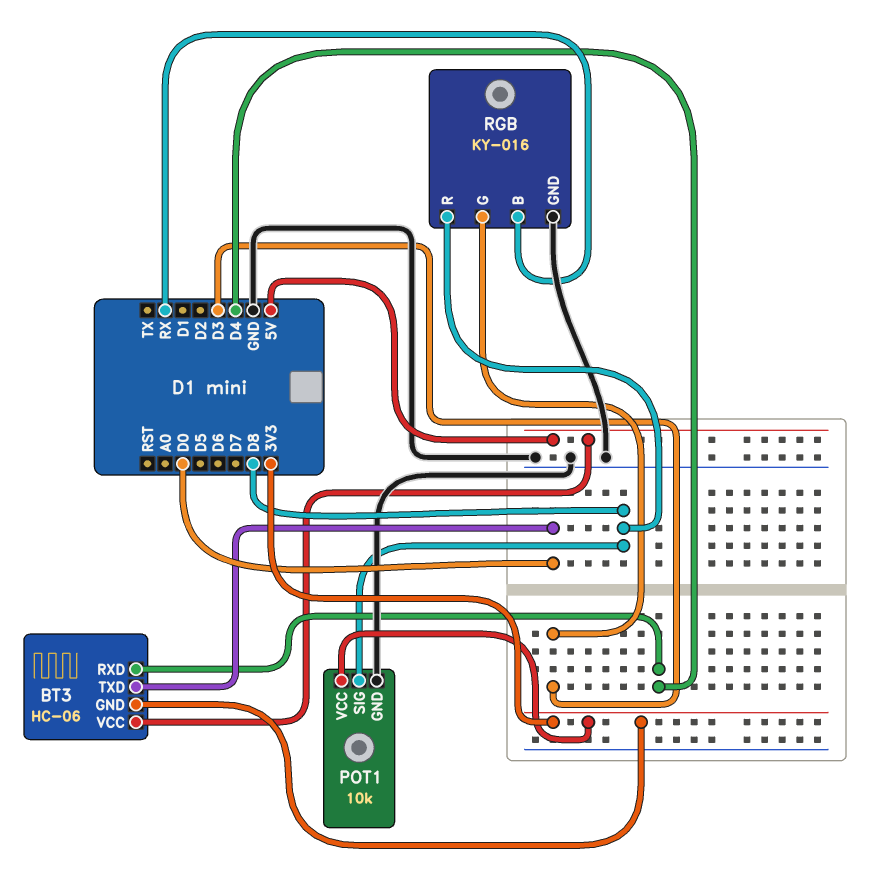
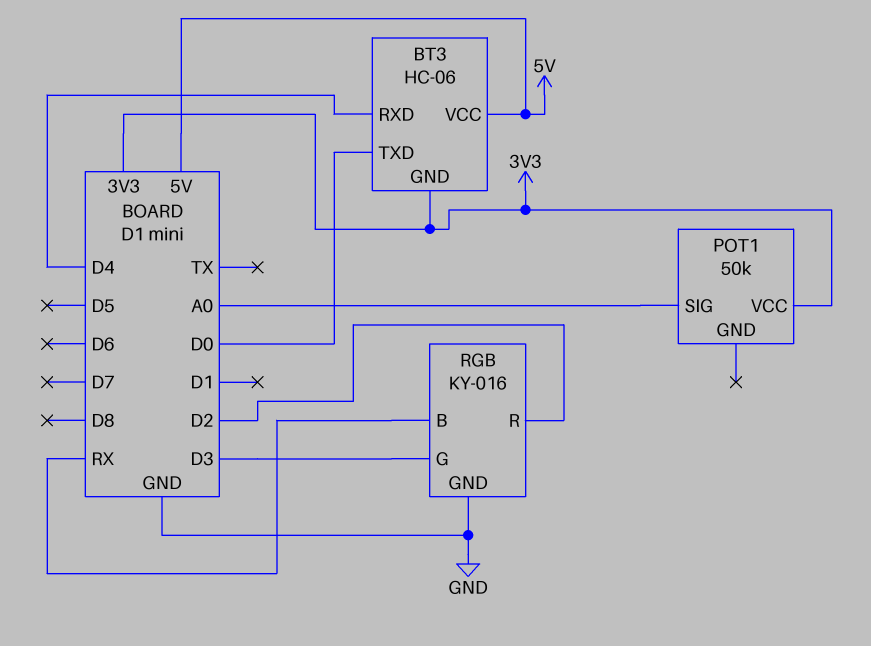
POT1: 10k -> 50k
POT1 pin GND: GND -> none
POT1 pin SIG: D8 -> A0
RGB pin R: D8 -> D2

